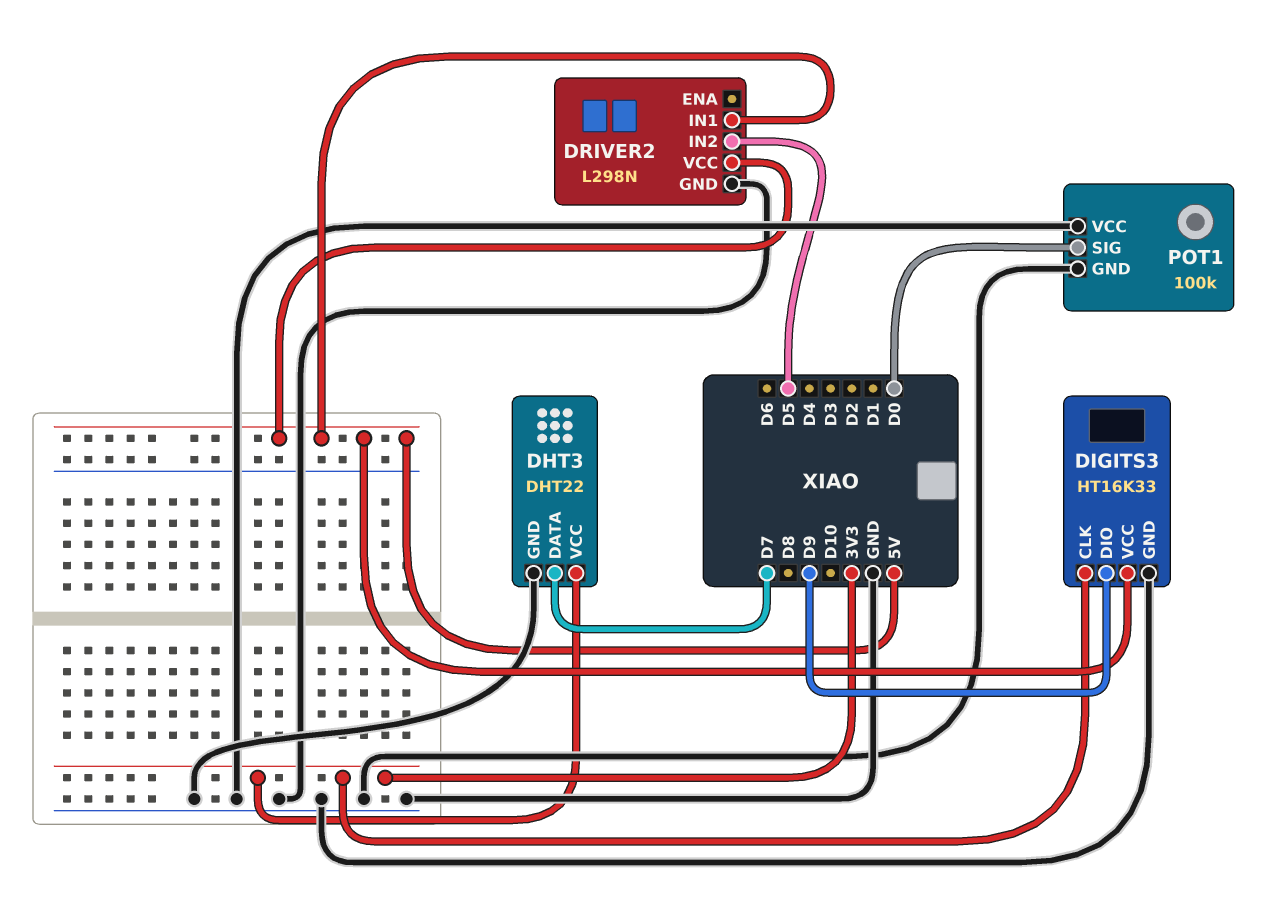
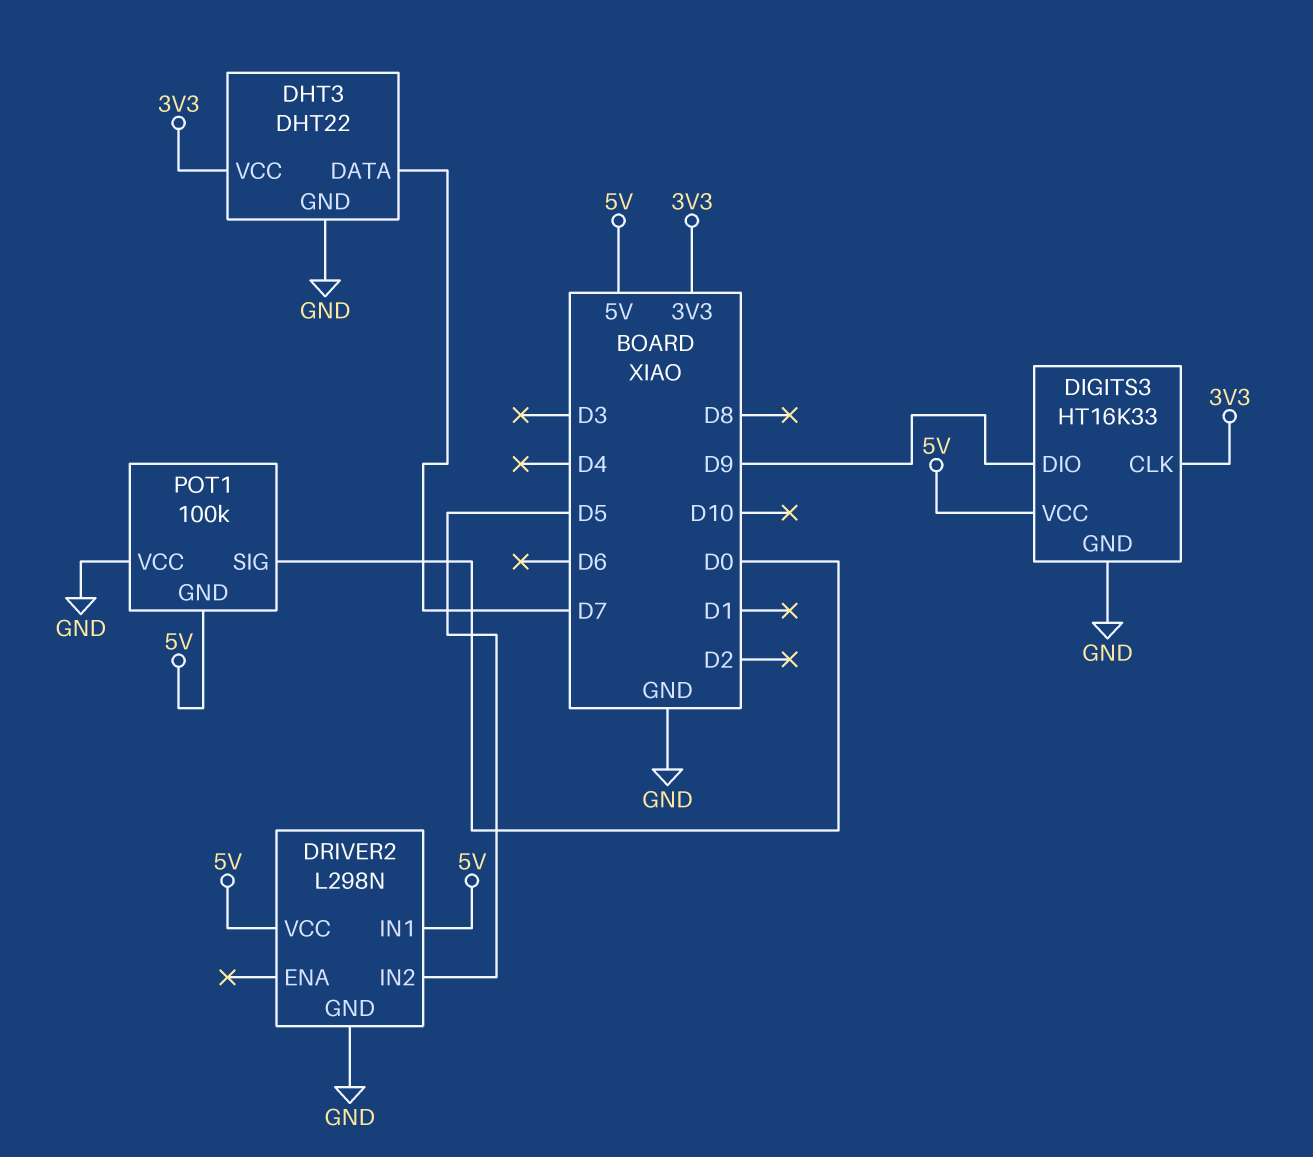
POT1 pin GND: GND -> 5V

